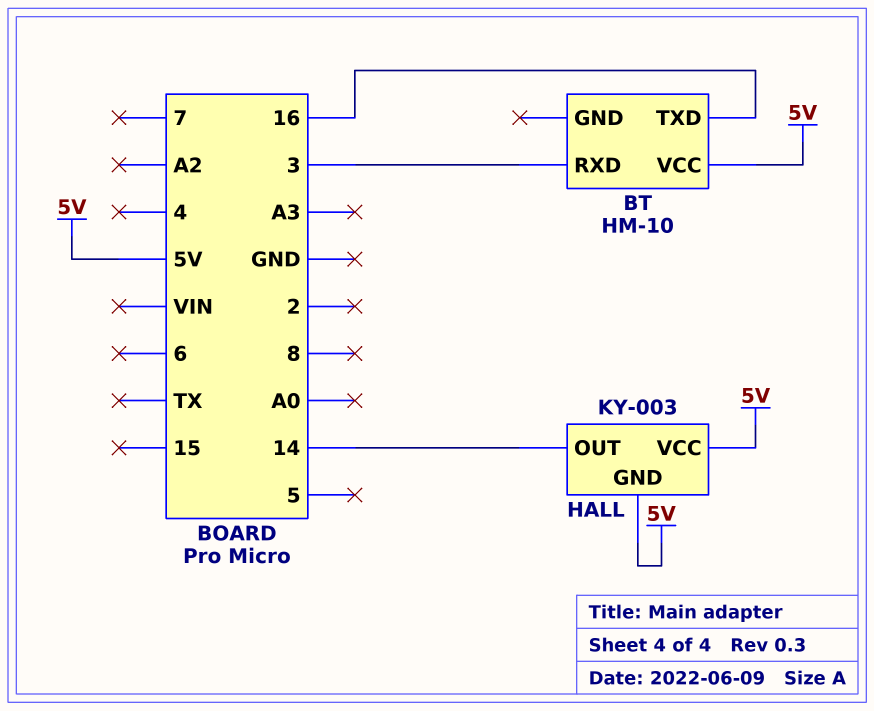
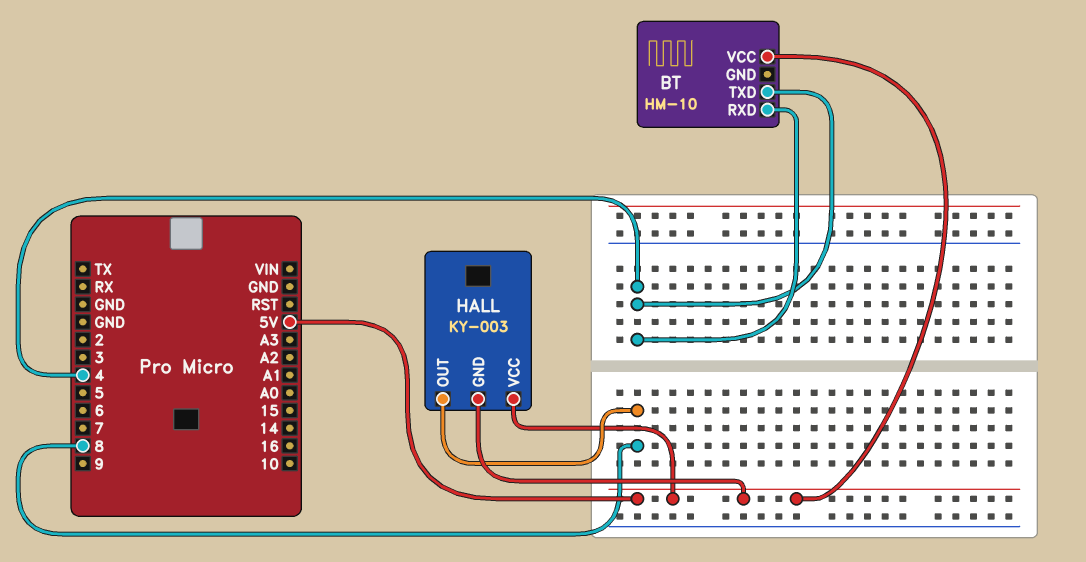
BT pin RXD: 3 -> 4
BT pin TXD: 16 -> 4
HALL pin OUT: 14 -> 8

